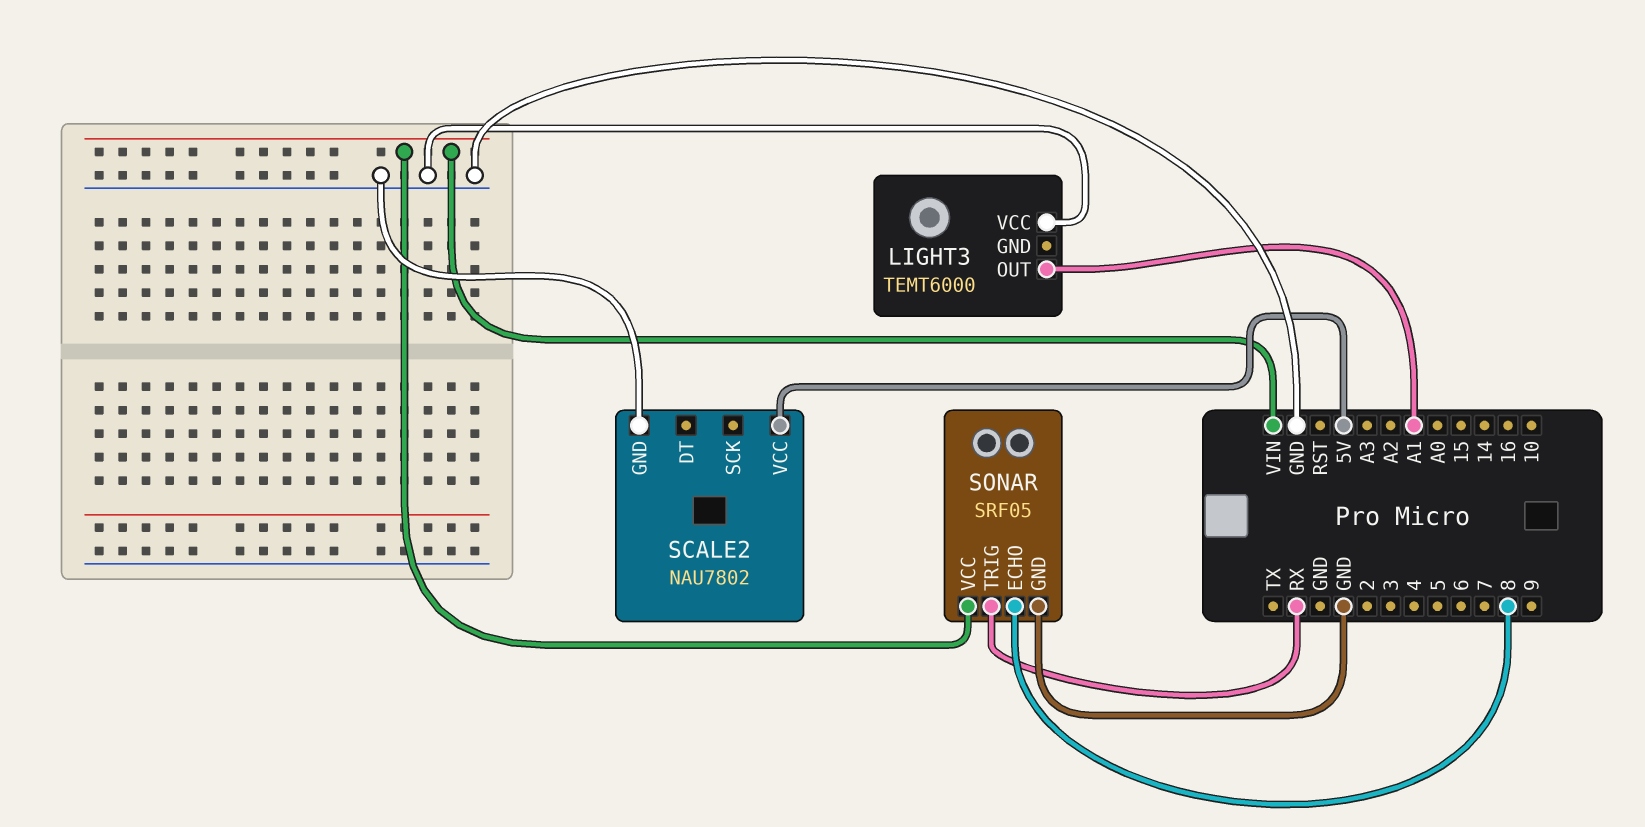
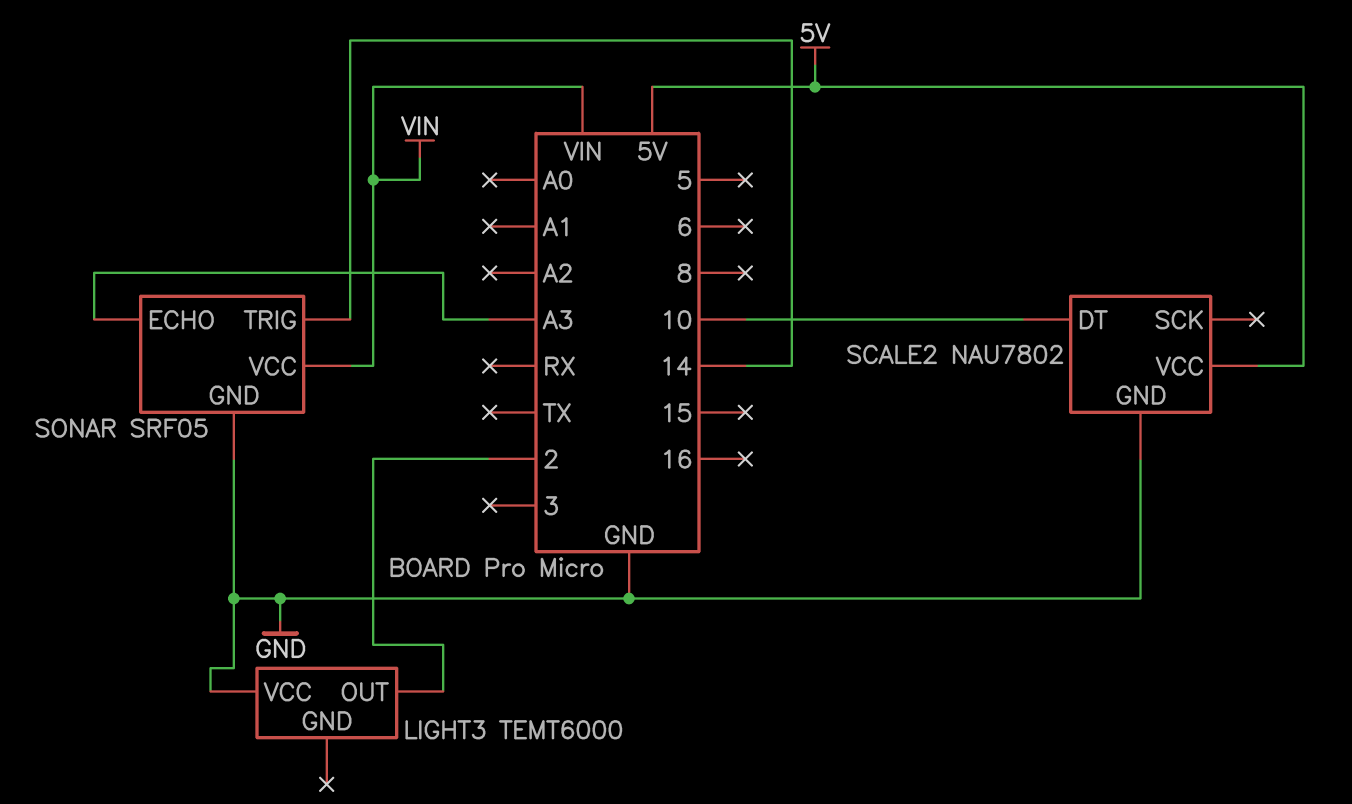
LIGHT3 pin OUT: A1 -> 2
SCALE2 pin DT: none -> 10
SONAR pin ECHO: 8 -> A3
SONAR pin TRIG: RX -> 14

